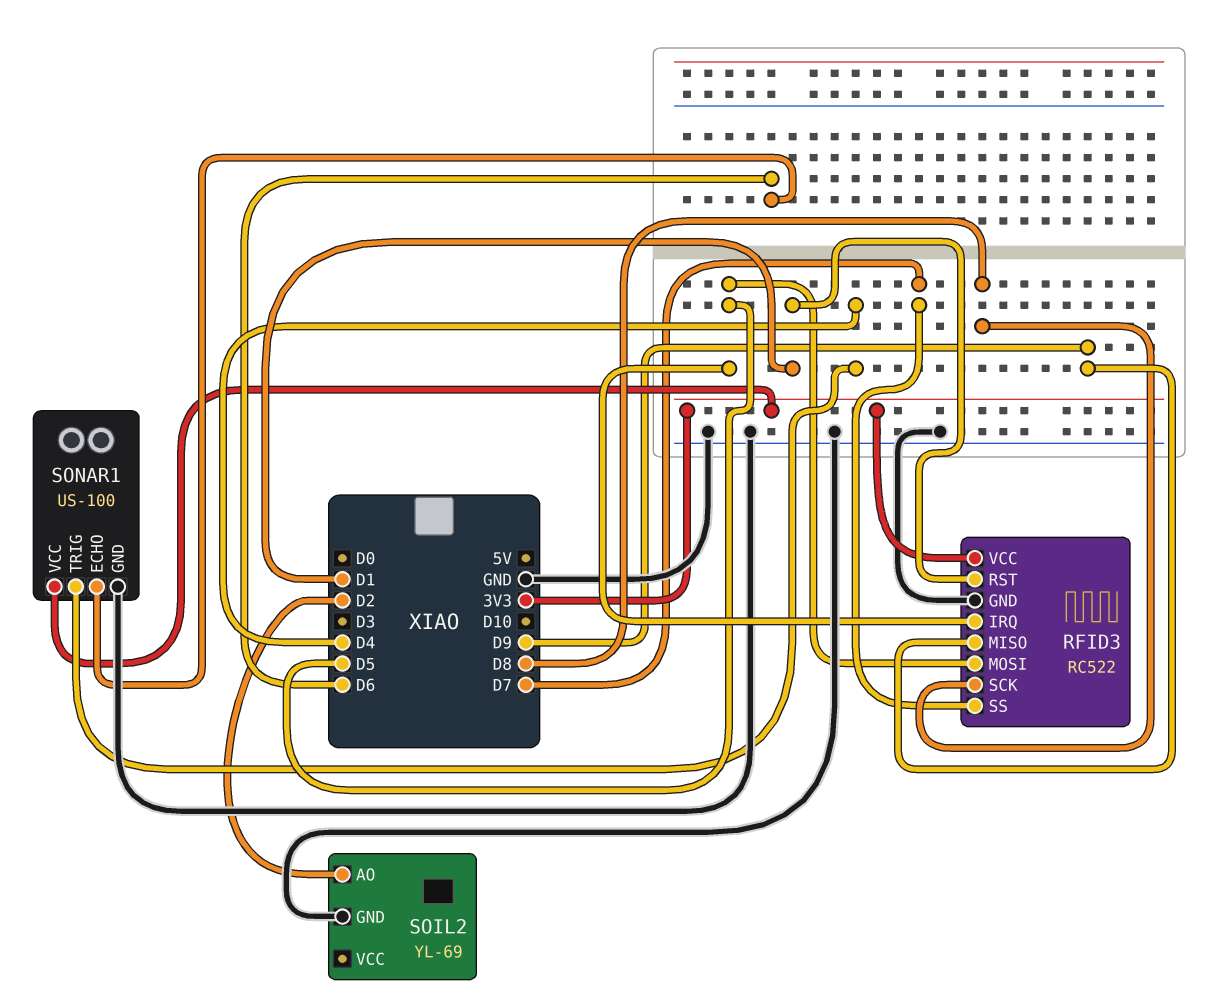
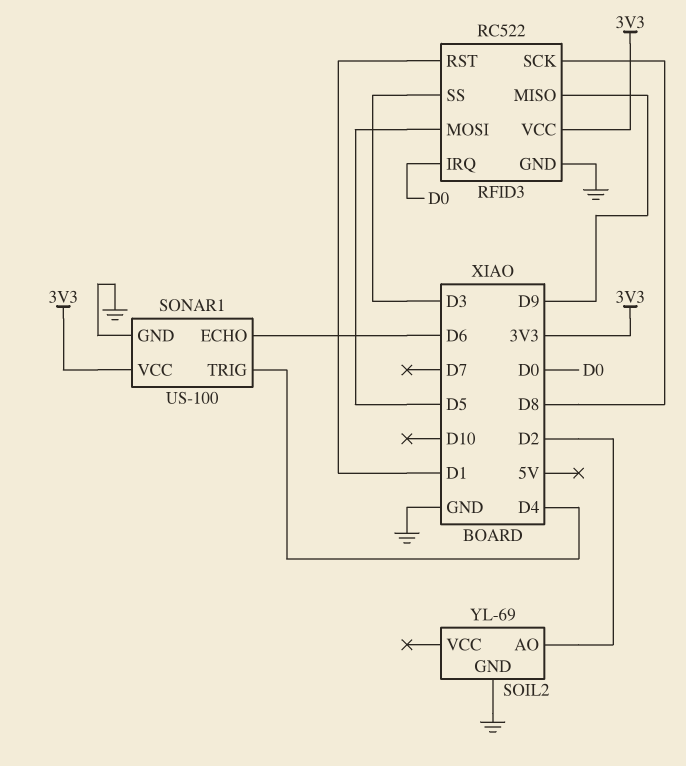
RFID3 pin IRQ: D5 -> D0
RFID3 pin SS: D7 -> D3

